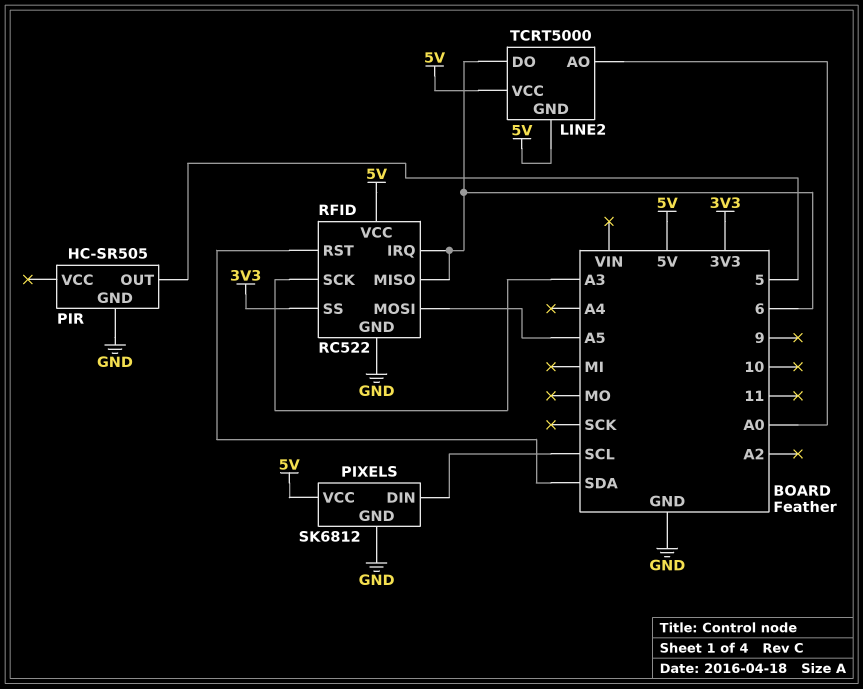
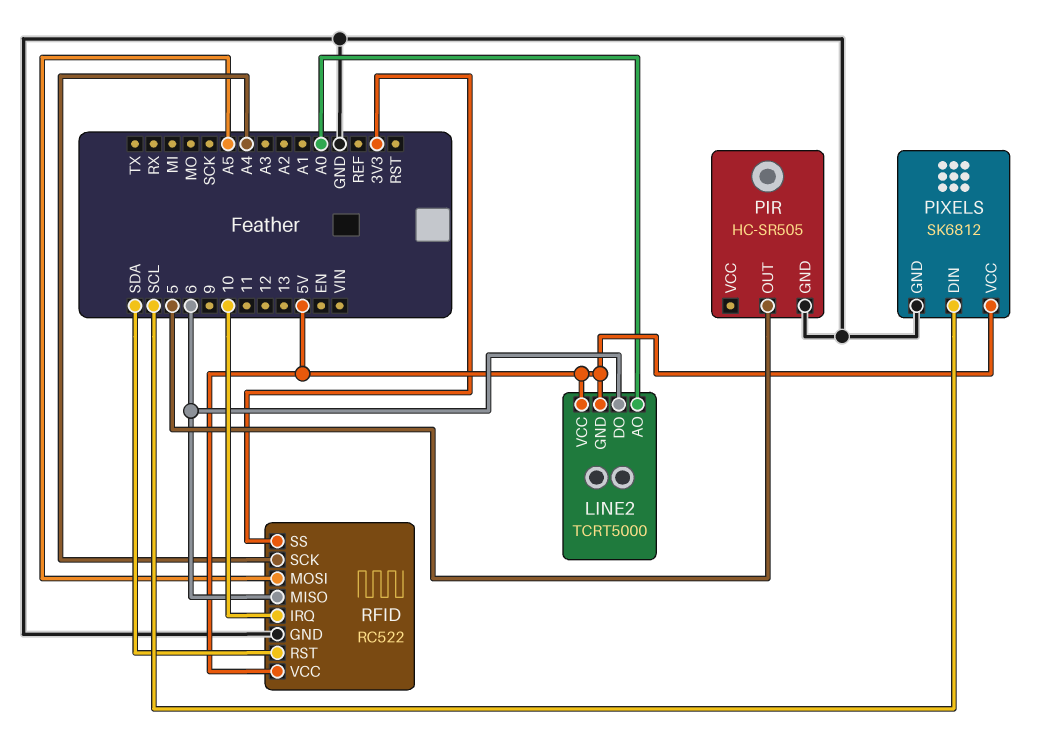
RFID pin IRQ: 6 -> 10
RFID pin SCK: A3 -> A4

